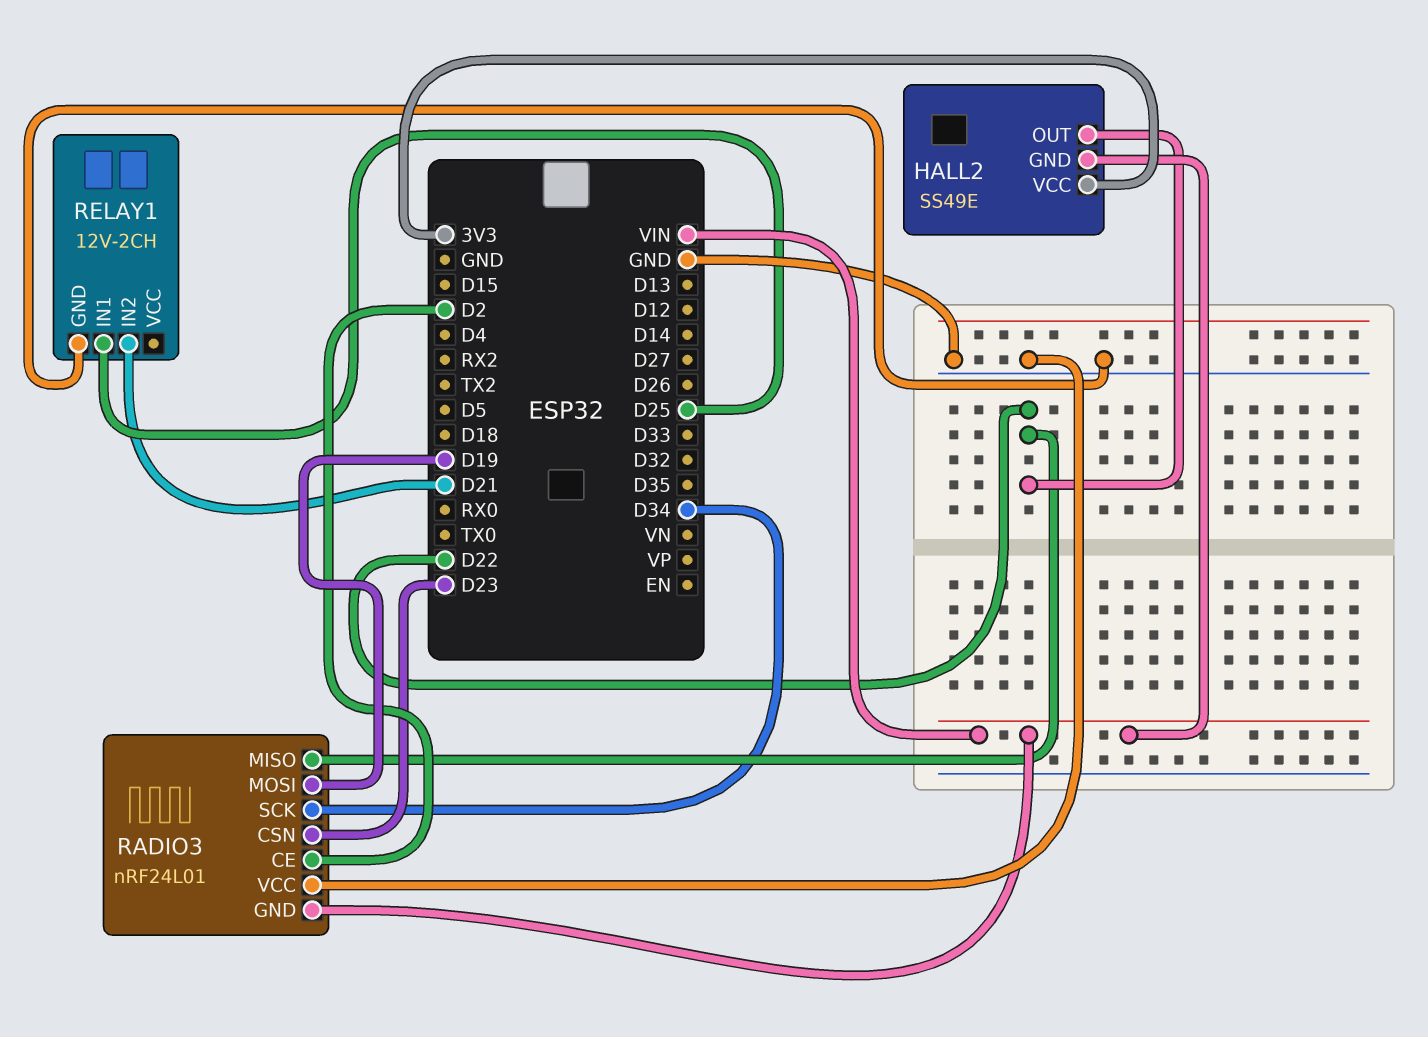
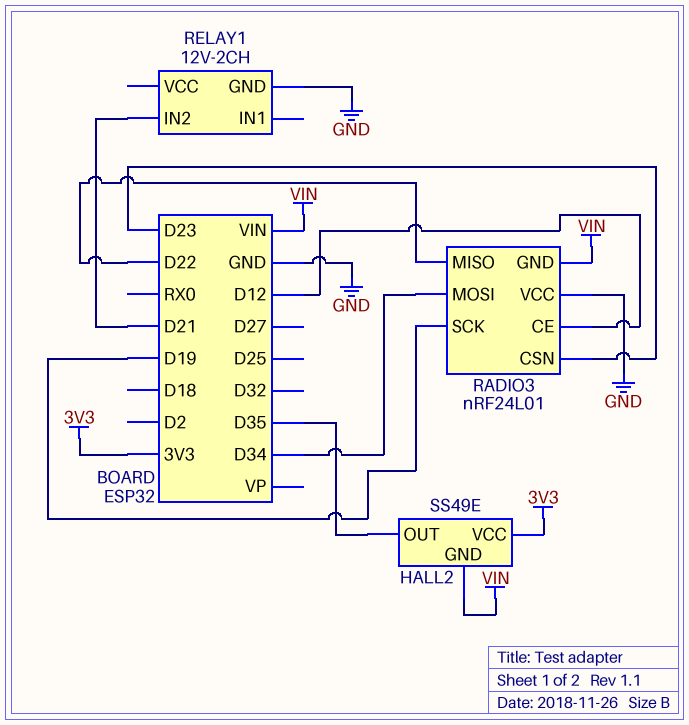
HALL2 pin OUT: D22 -> D35
RADIO3 pin CE: D2 -> D12
RADIO3 pin MOSI: D19 -> D34
RADIO3 pin SCK: D34 -> D19
RELAY1 pin IN1: D25 -> none

